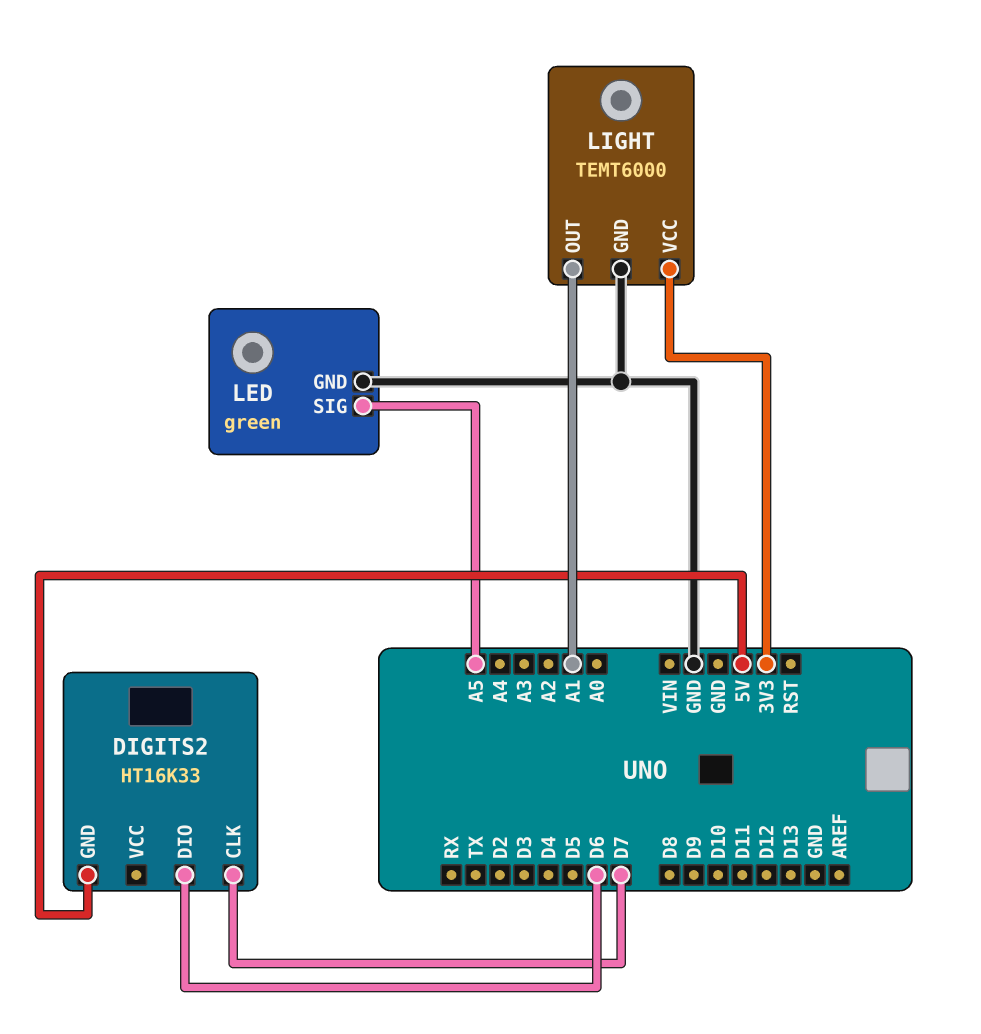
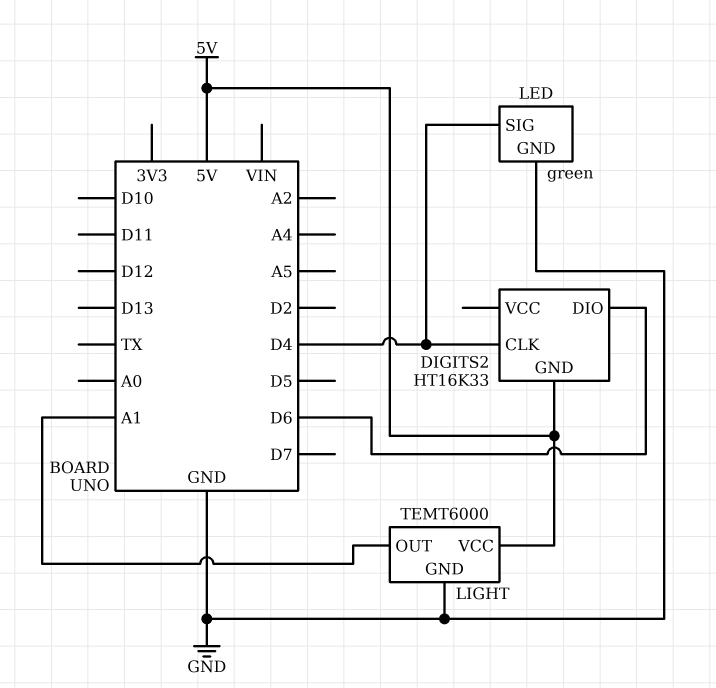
DIGITS2 pin CLK: D7 -> D4
LED pin SIG: A5 -> D4
LIGHT pin VCC: 3V3 -> 5V

